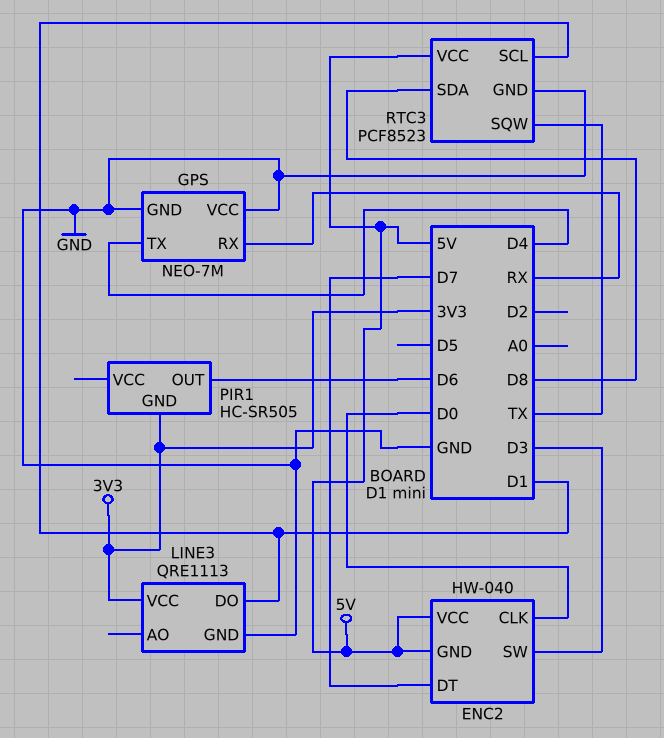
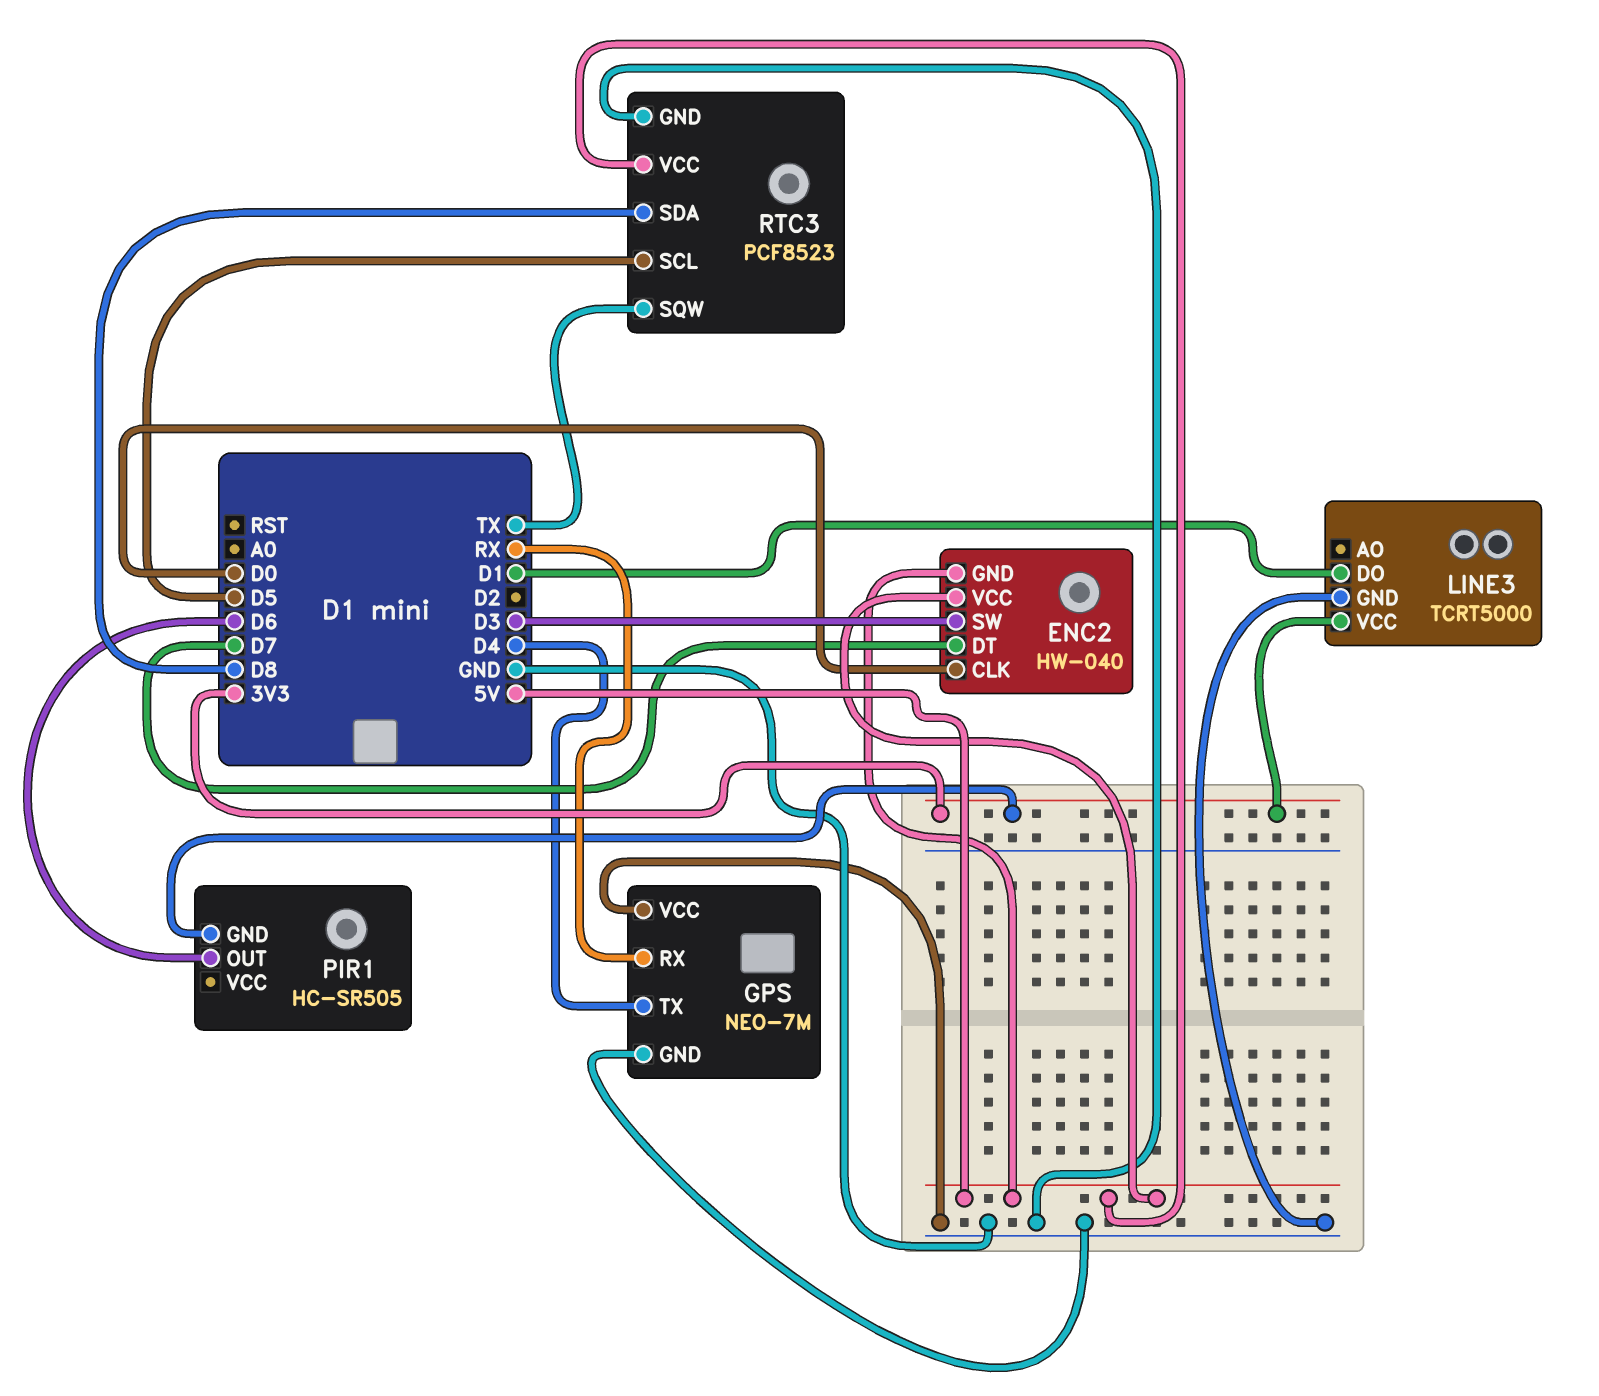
LINE3: QRE1113 -> TCRT5000
RTC3 pin SCL: D1 -> D5

